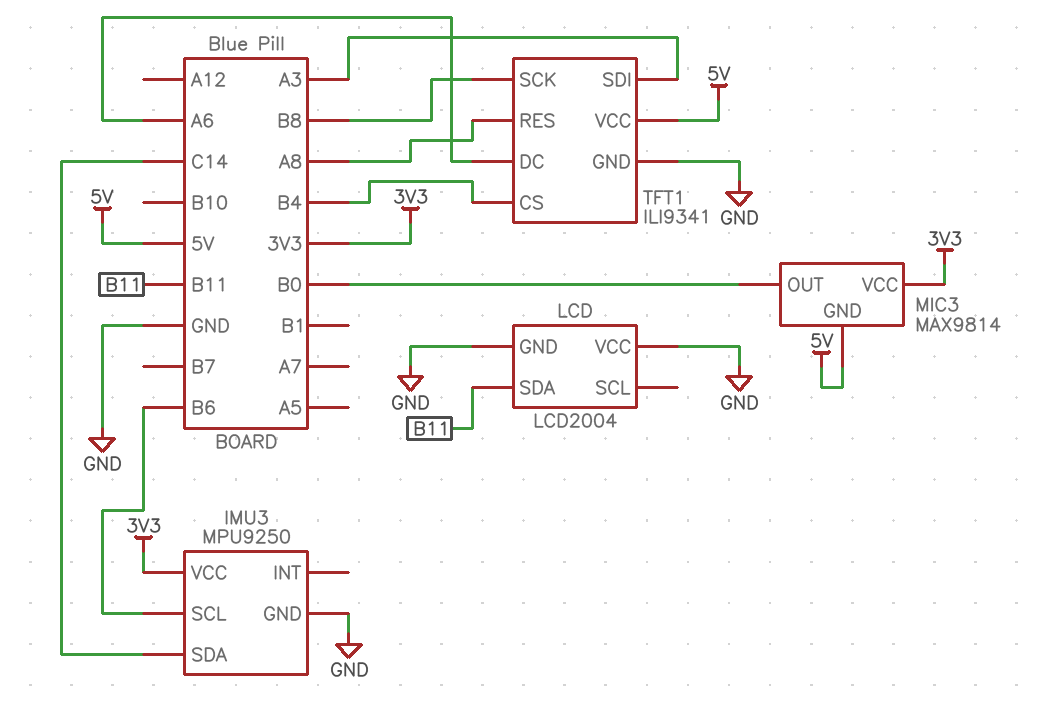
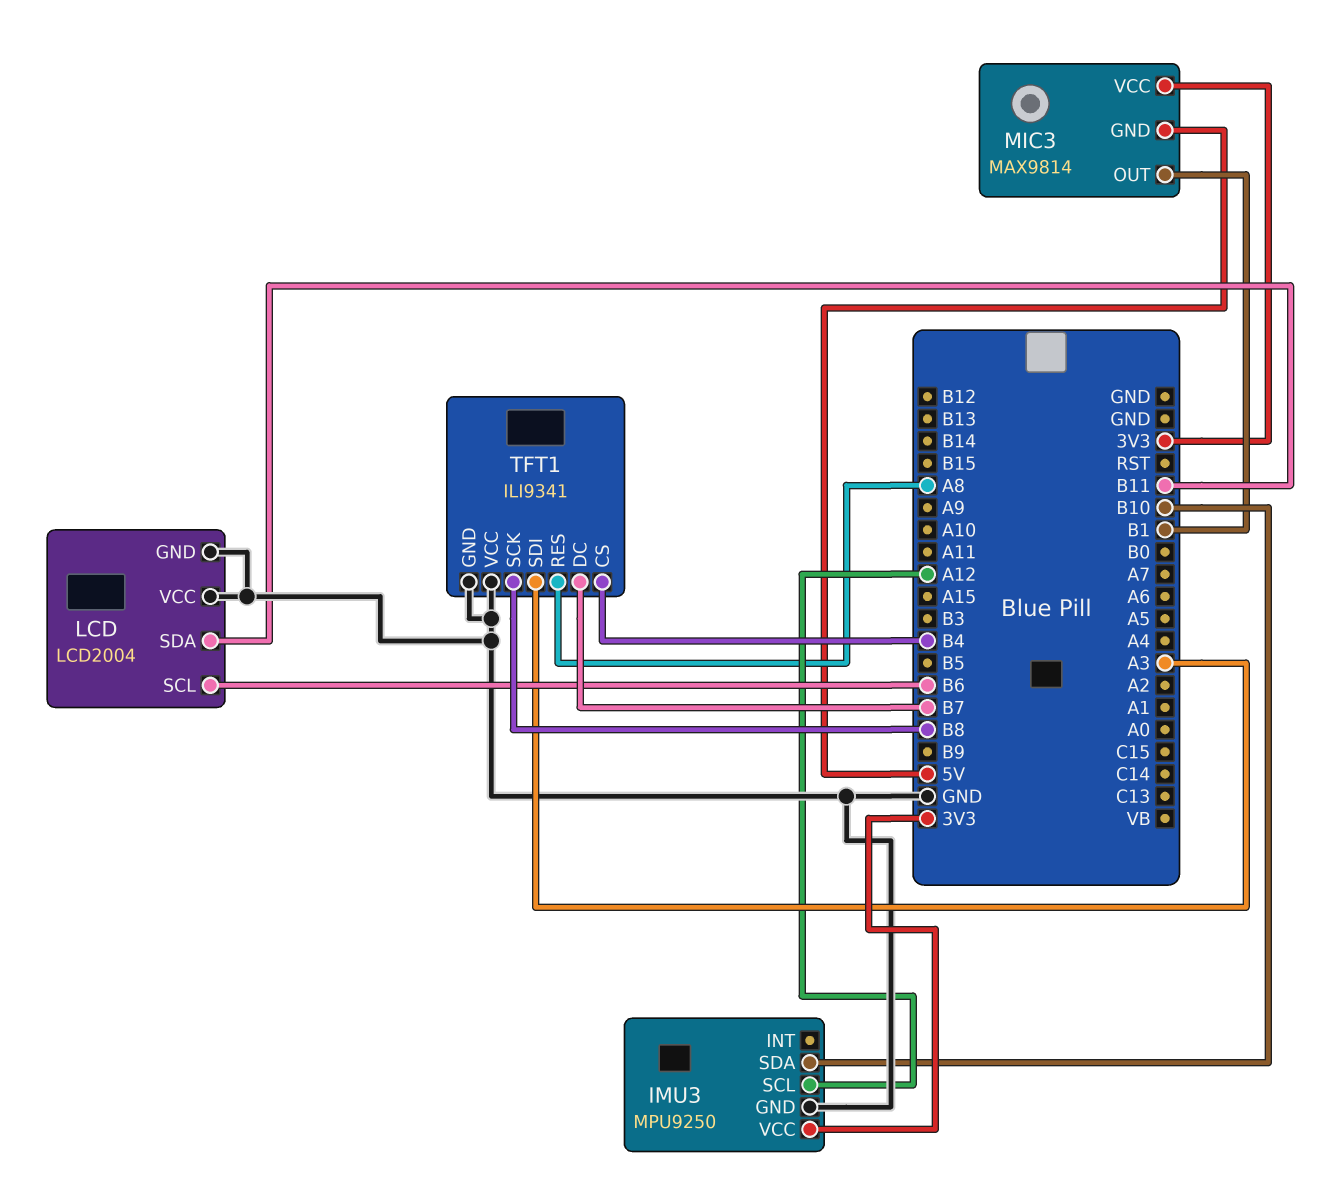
IMU3 pin SCL: B6 -> A12
IMU3 pin SDA: C14 -> B10
LCD pin SCL: none -> B6
MIC3 pin OUT: B0 -> B1
TFT1 pin DC: A6 -> B7
TFT1 pin VCC: 5V -> GND

